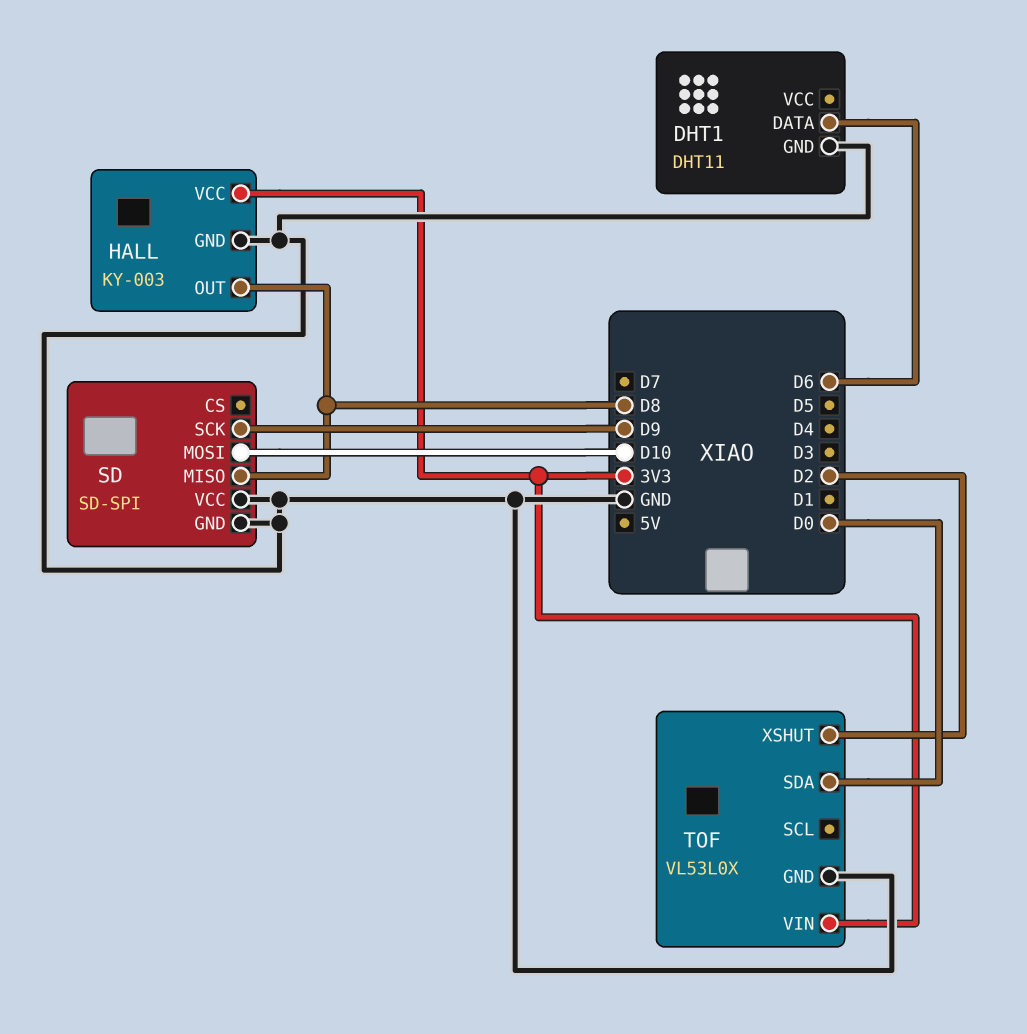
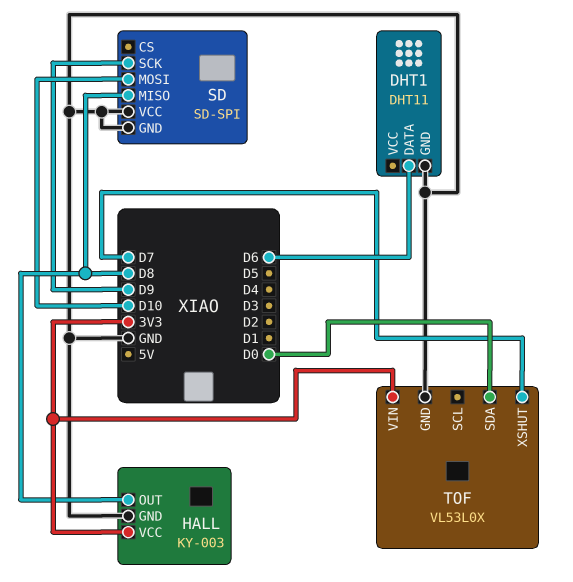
TOF pin XSHUT: D2 -> D7

